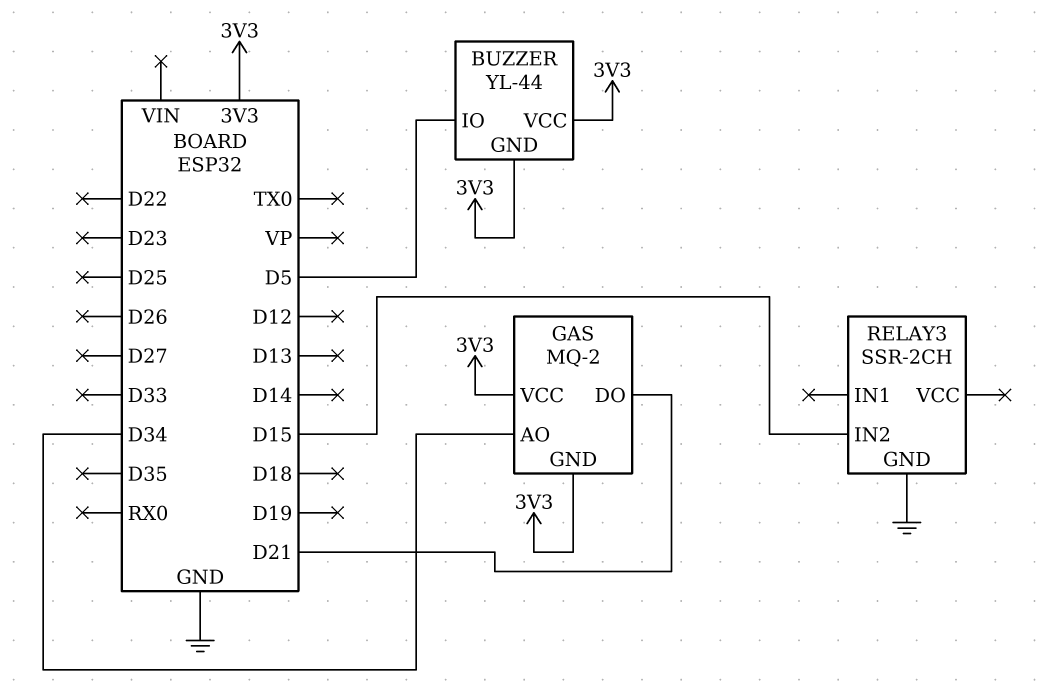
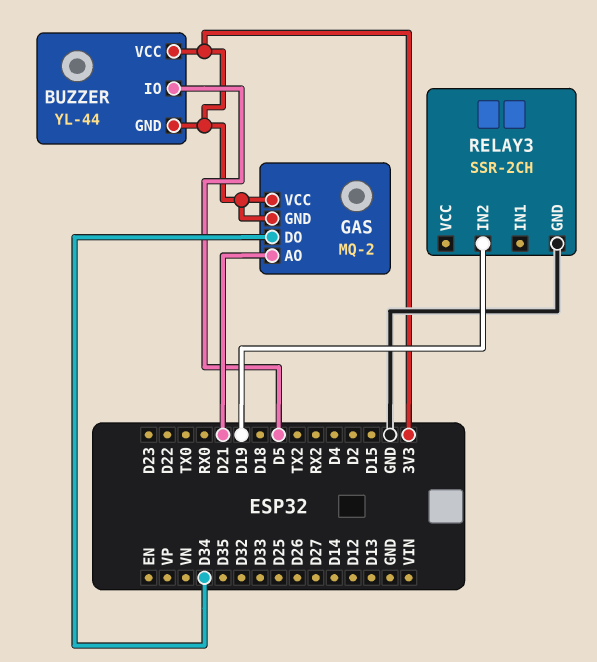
GAS pin AO: D34 -> D21
GAS pin DO: D21 -> D34
RELAY3 pin IN2: D15 -> D19

